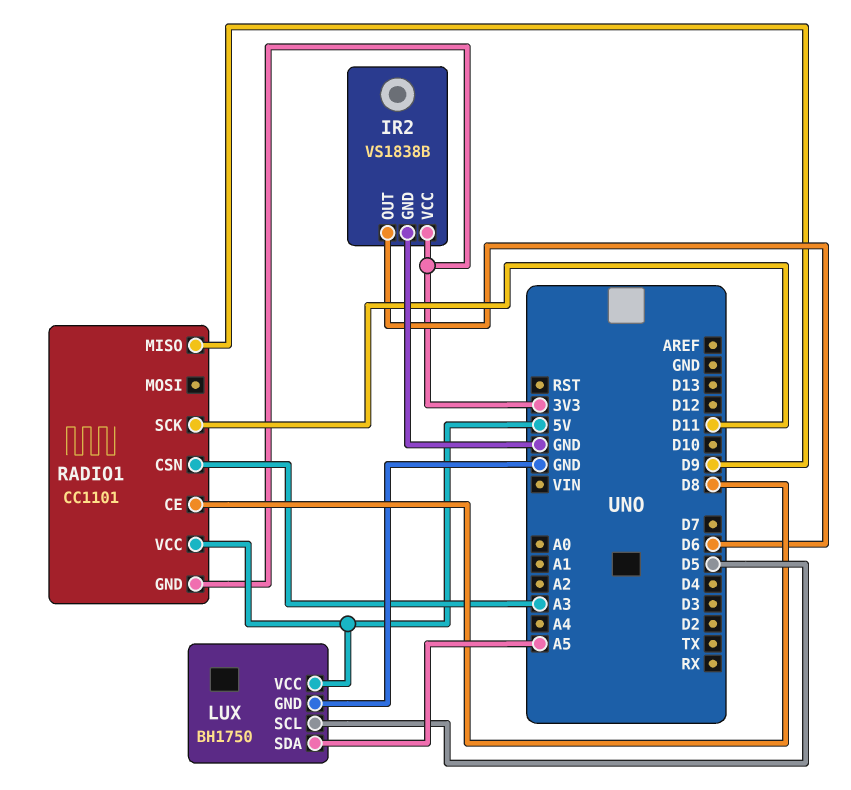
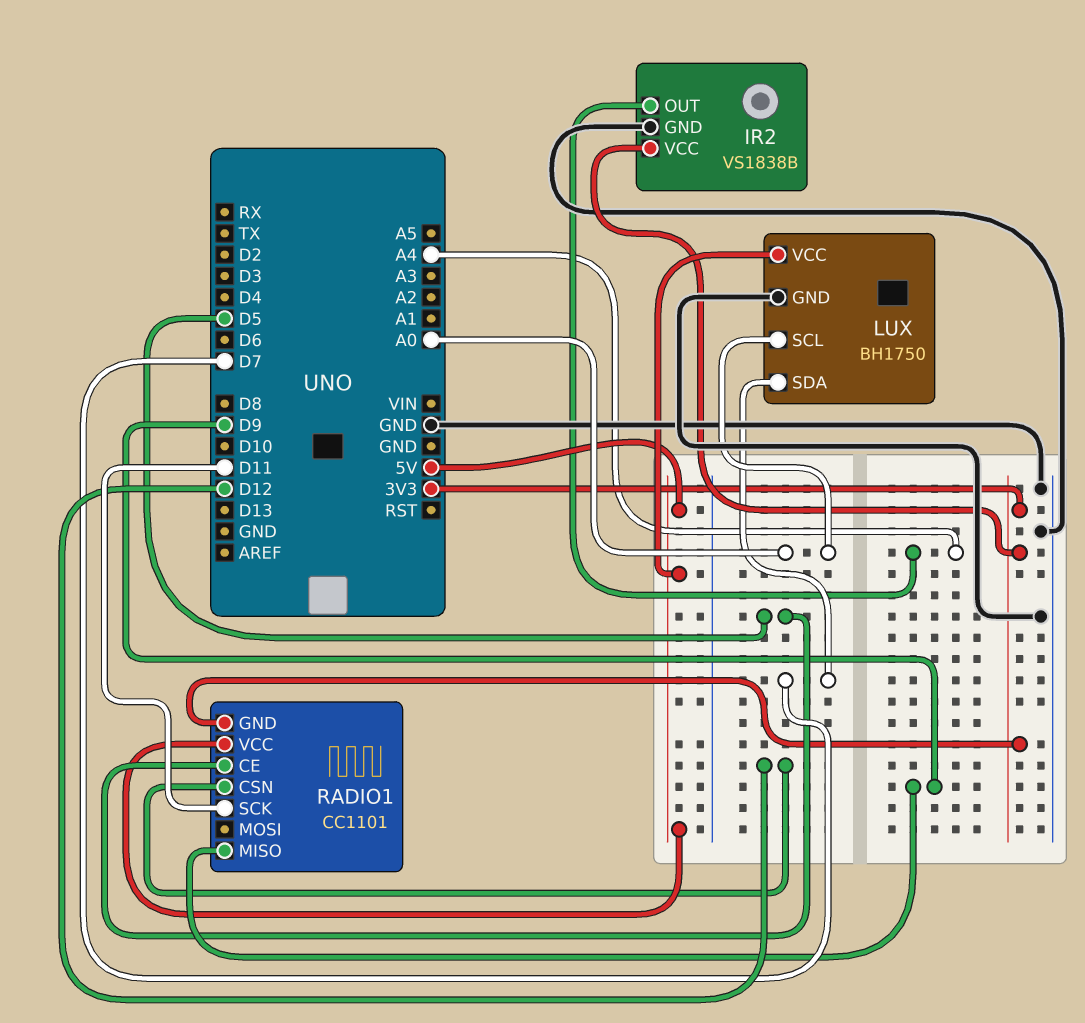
IR2 pin OUT: D6 -> A4
LUX pin SCL: D5 -> A0
LUX pin SDA: A5 -> D7
RADIO1 pin CE: D8 -> D5
RADIO1 pin CSN: A3 -> D12

